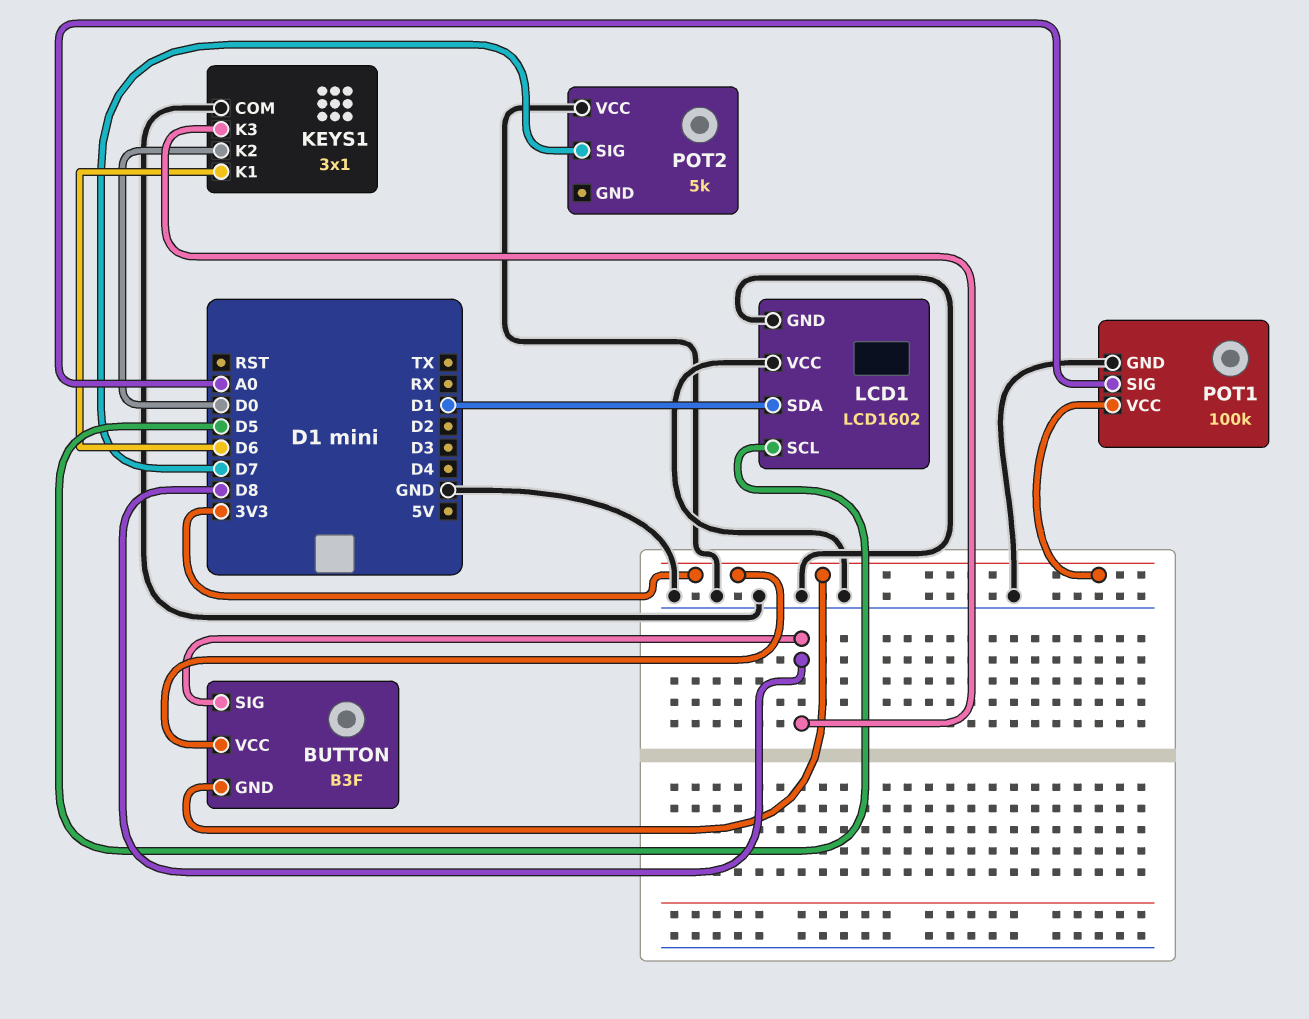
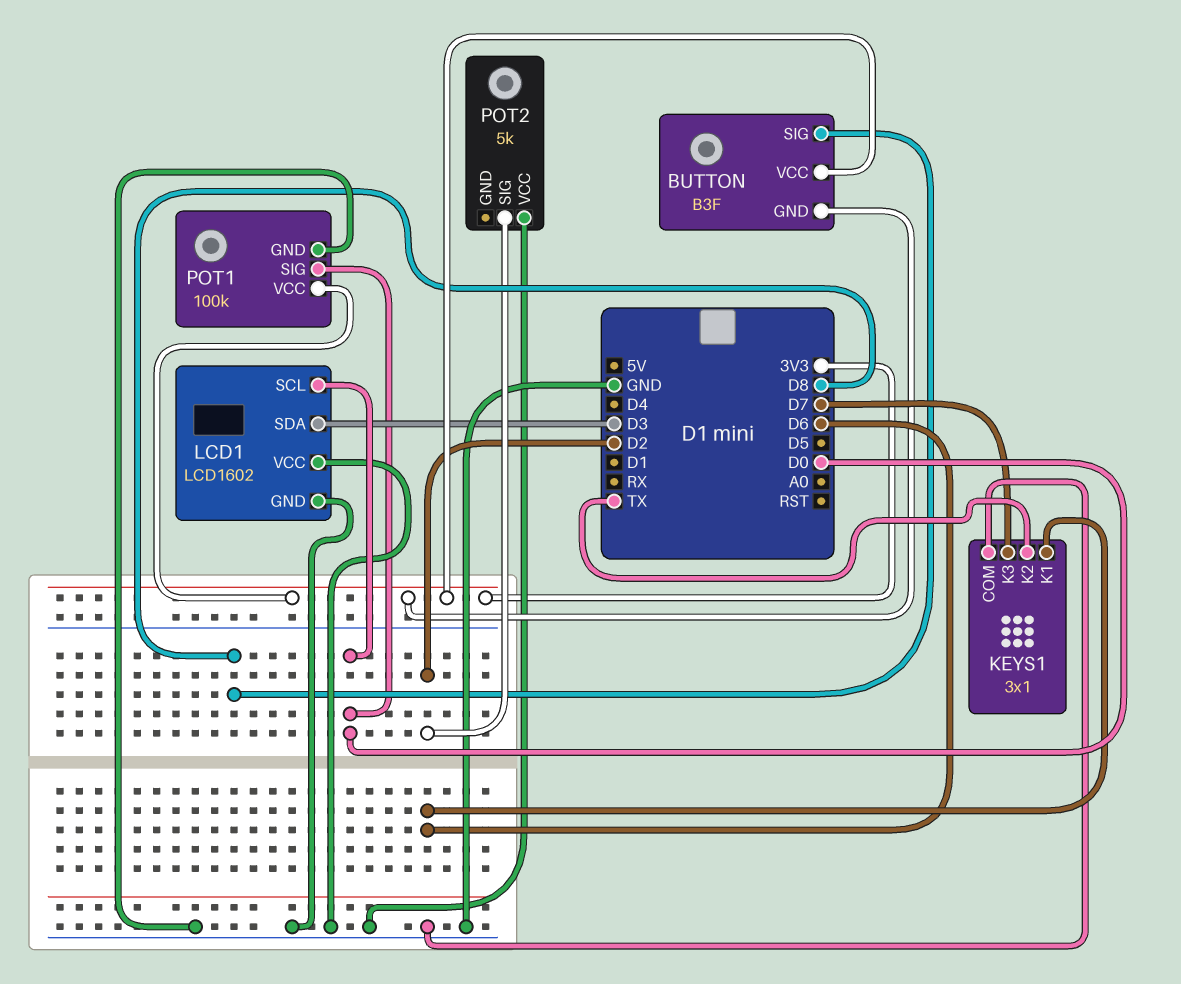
KEYS1 pin K2: D0 -> TX
KEYS1 pin K3: D8 -> D7
LCD1 pin SCL: D5 -> D0
LCD1 pin SDA: D1 -> D3
POT1 pin SIG: A0 -> D0
POT2 pin SIG: D7 -> D2

